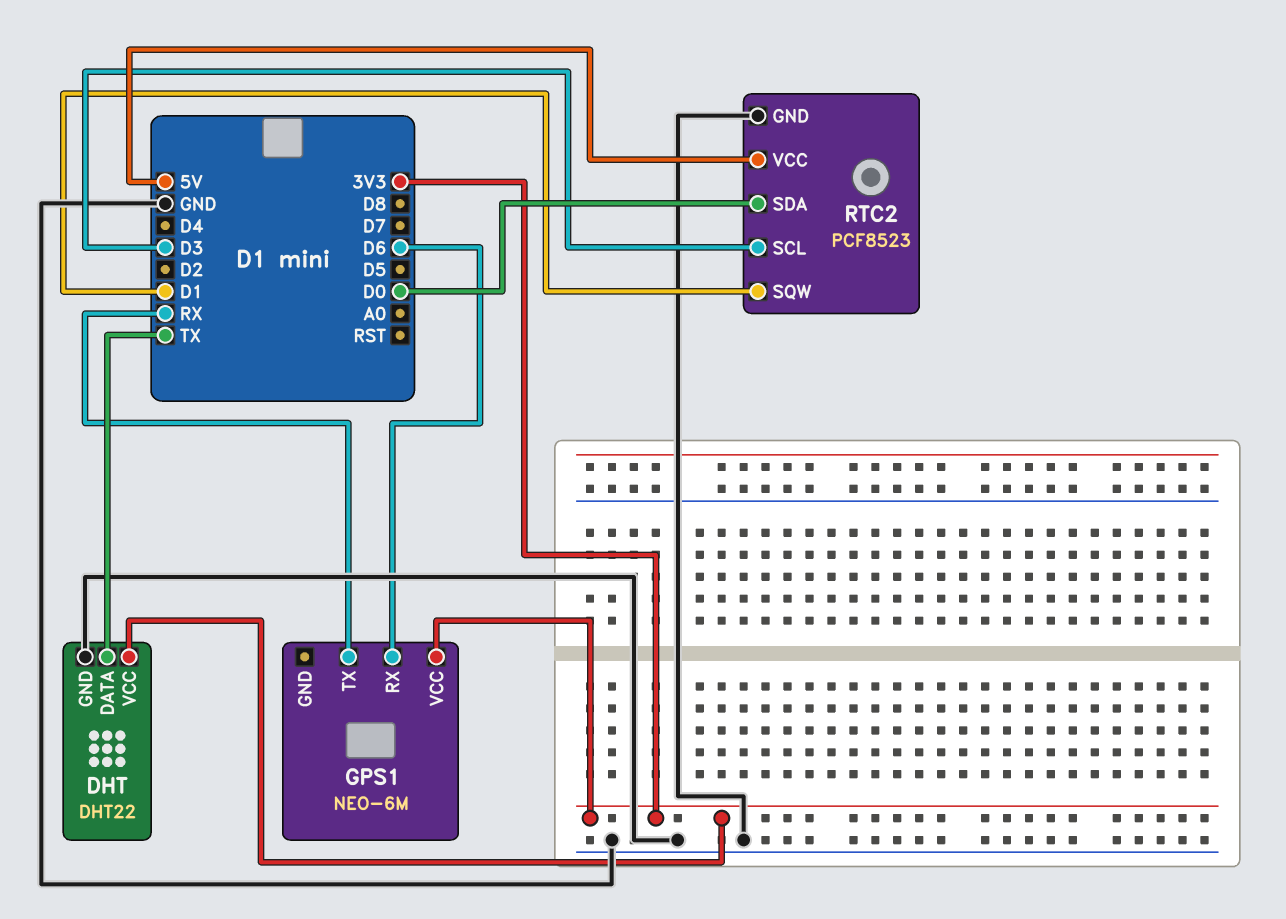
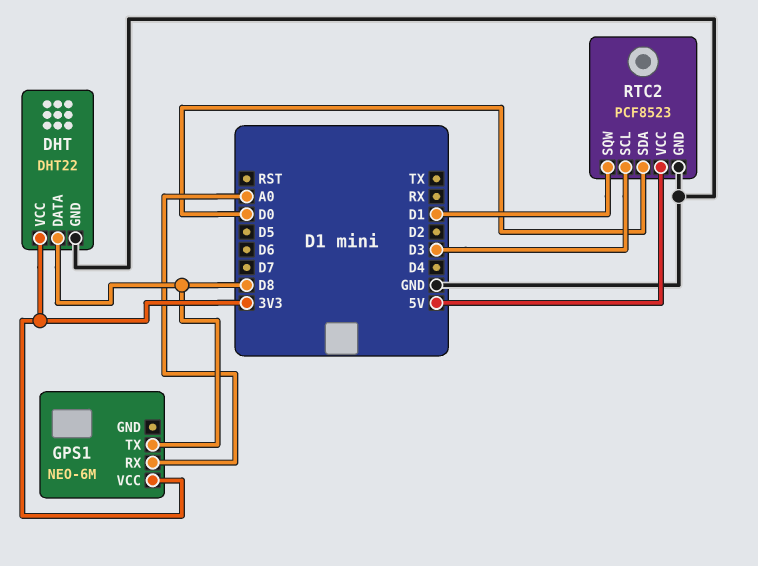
DHT pin DATA: TX -> D8
GPS1 pin RX: D6 -> A0
GPS1 pin TX: RX -> D8

